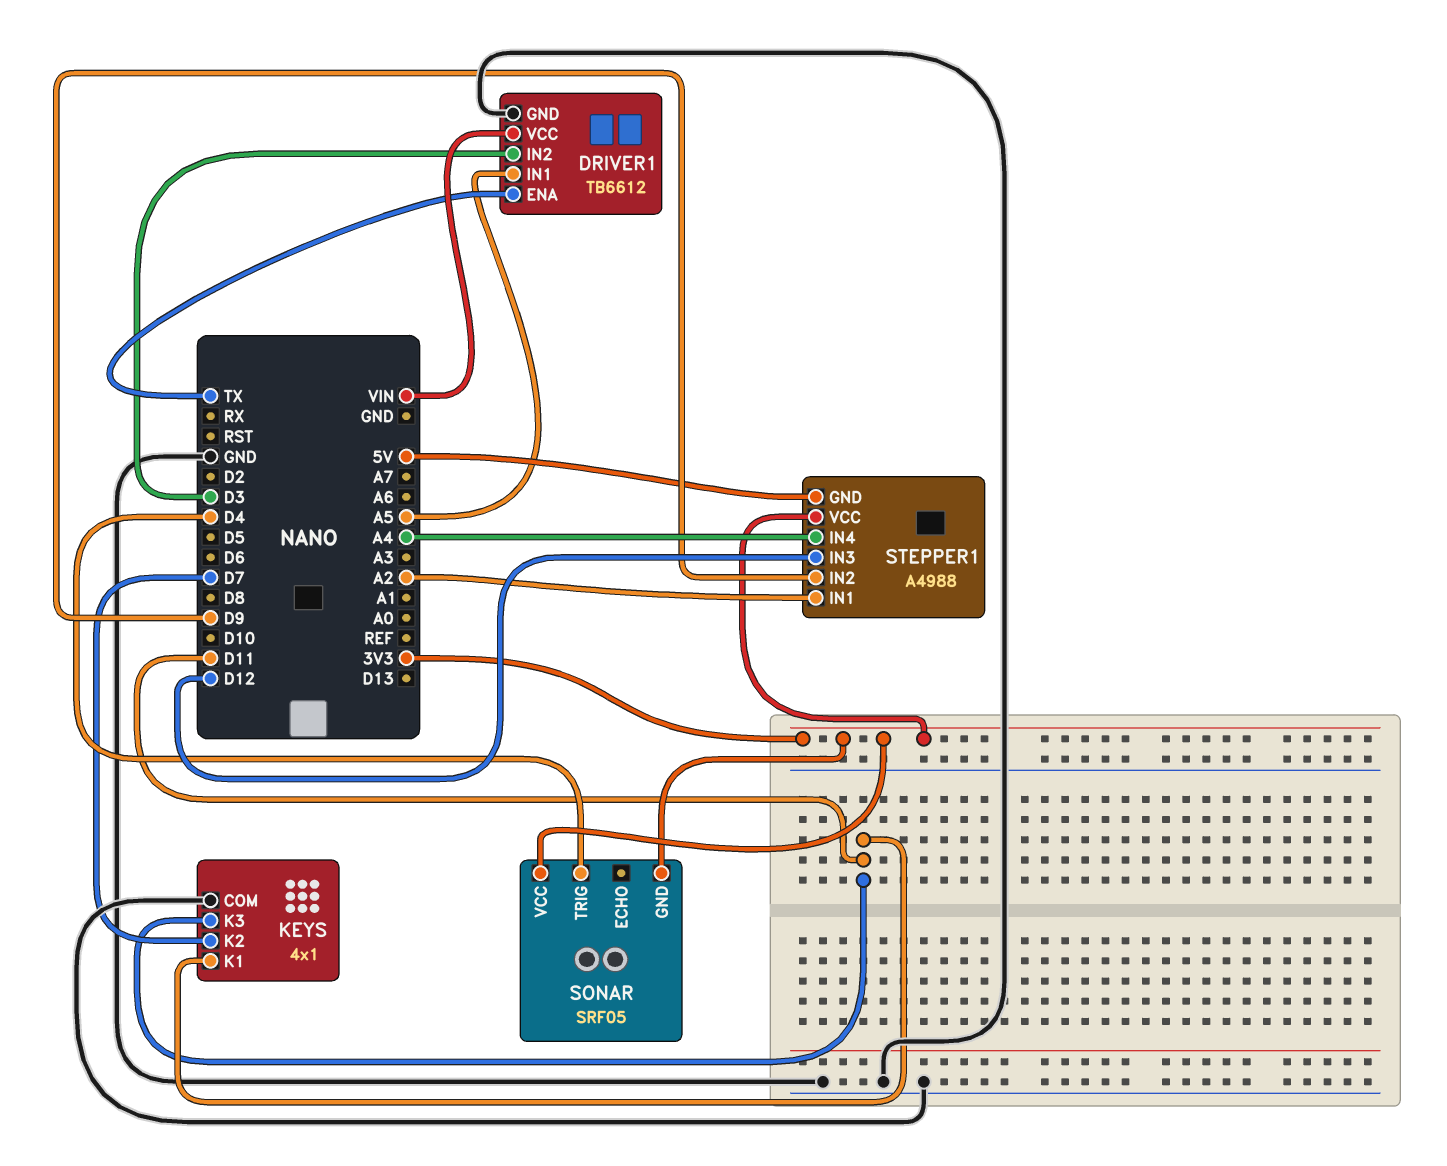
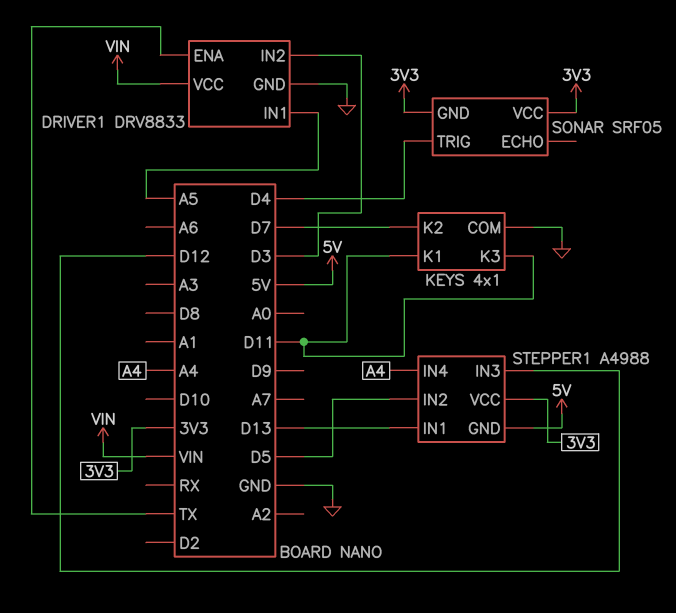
DRIVER1: TB6612 -> DRV8833
STEPPER1 pin IN1: A2 -> D13
STEPPER1 pin IN2: D9 -> D5

